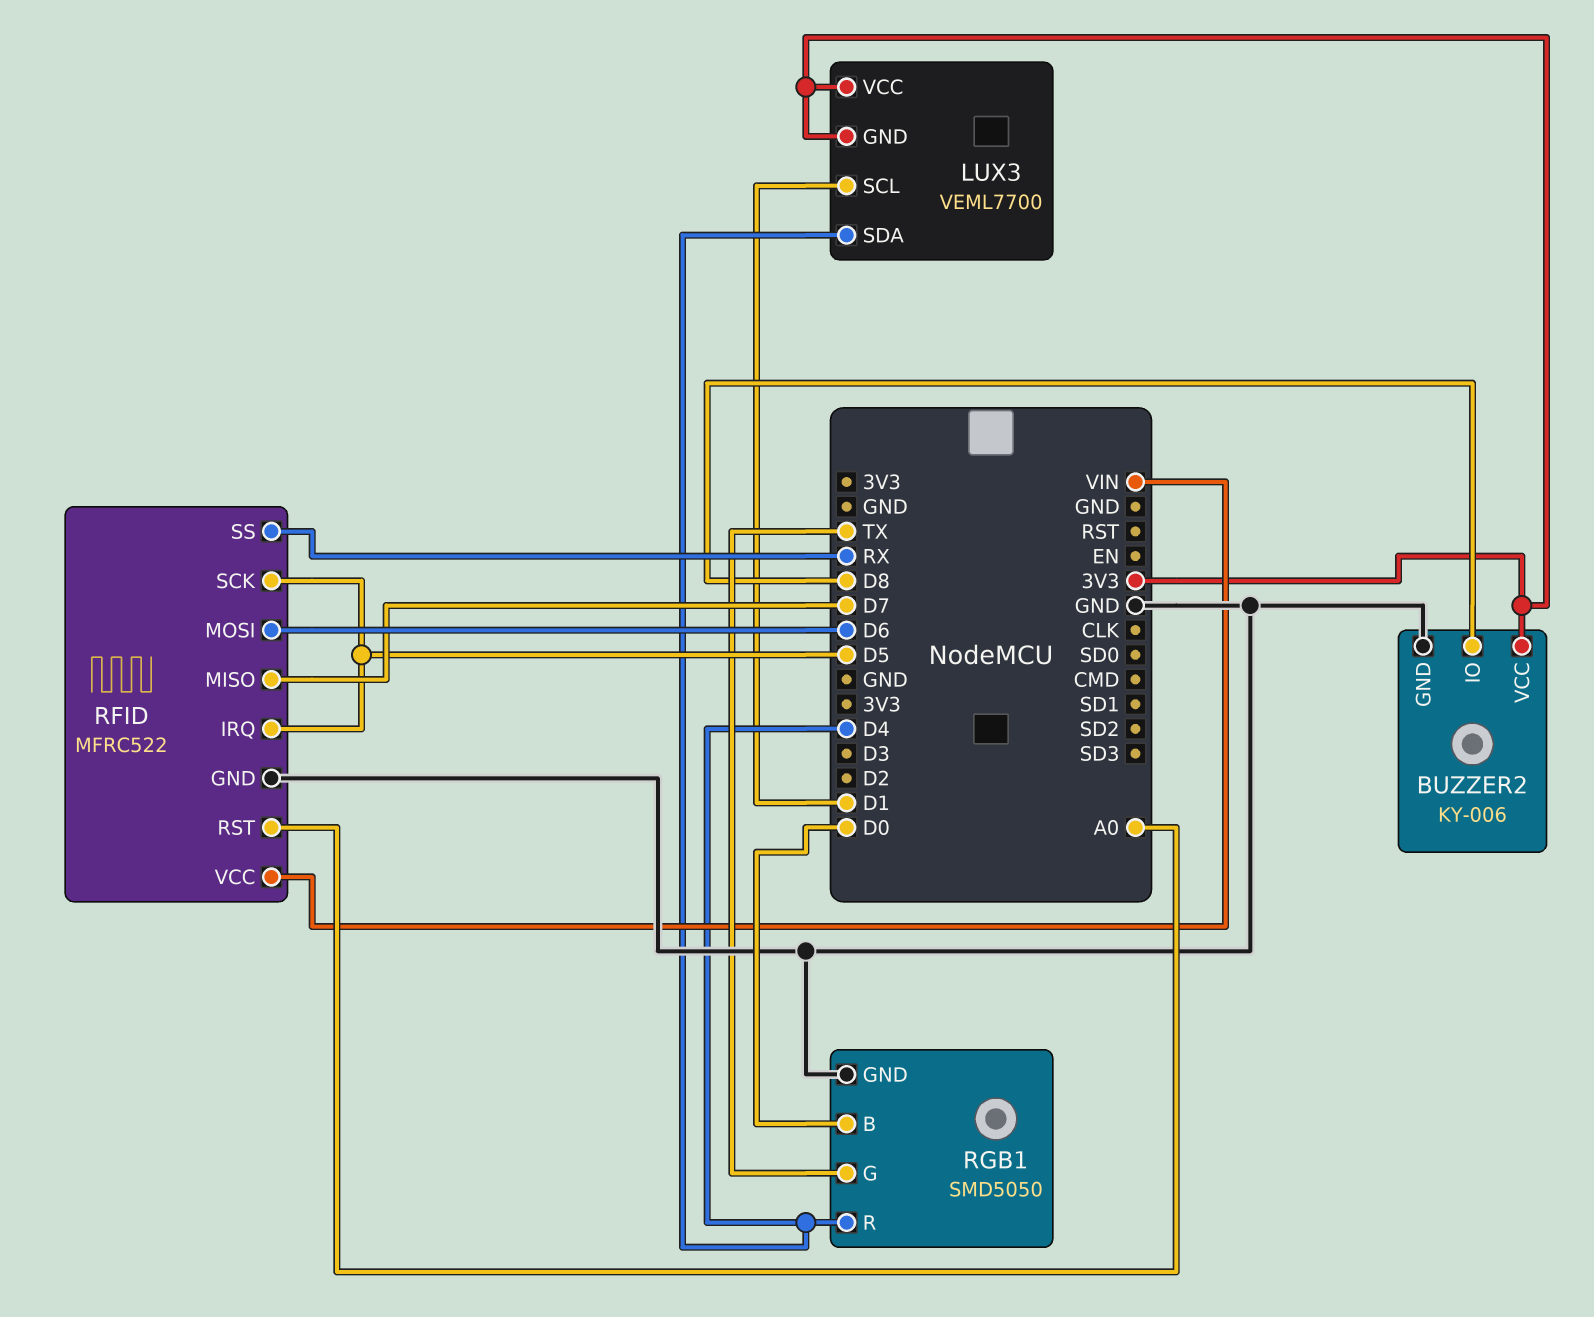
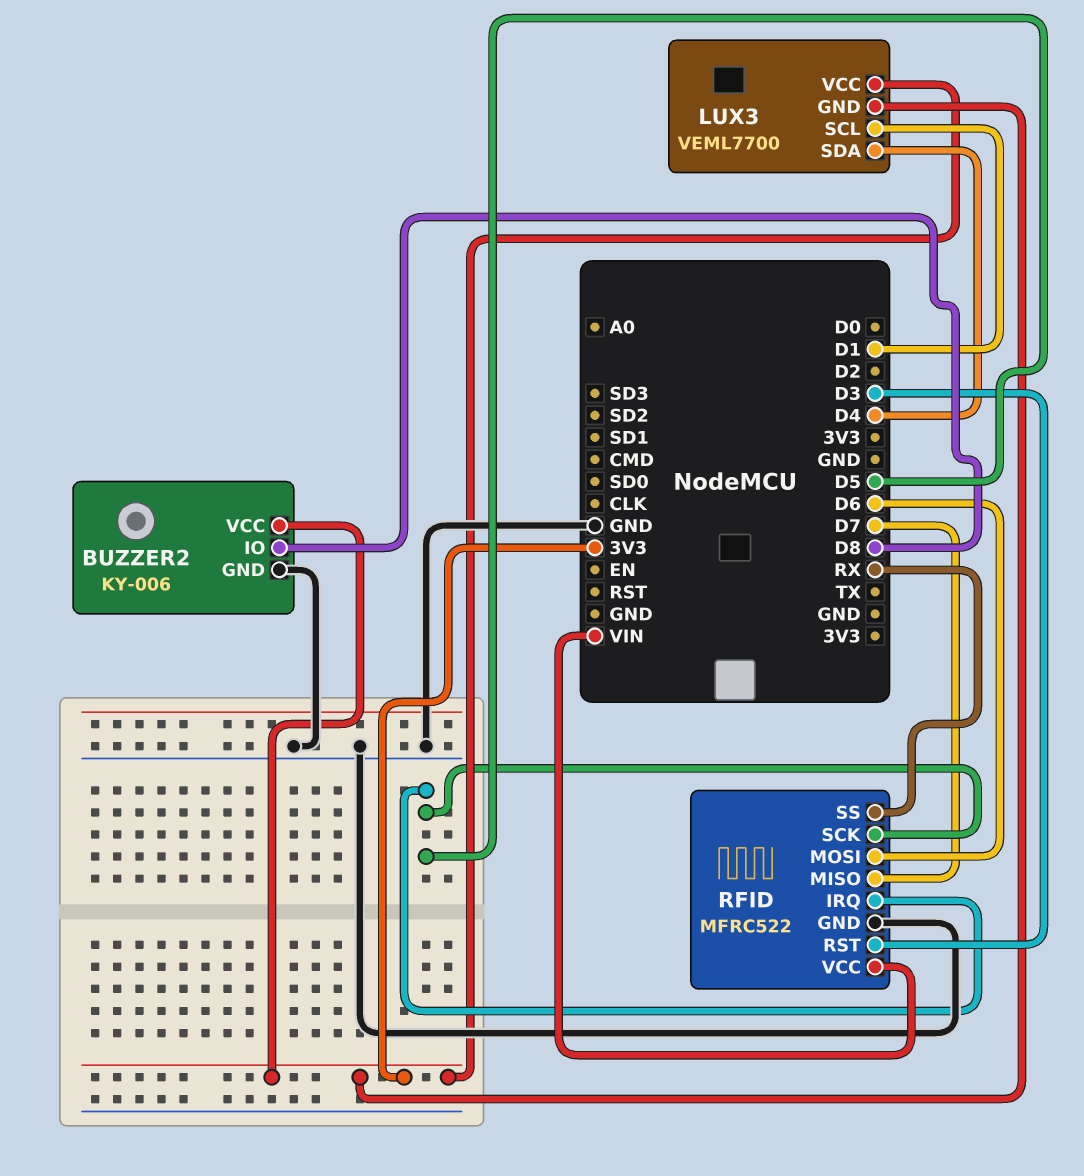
RFID pin RST: A0 -> D3
RGB1: SMD5050 -> none
RGB1 pin B: D0 -> none
RGB1 pin G: TX -> none
RGB1 pin GND: GND -> none
RGB1 pin R: D4 -> none

